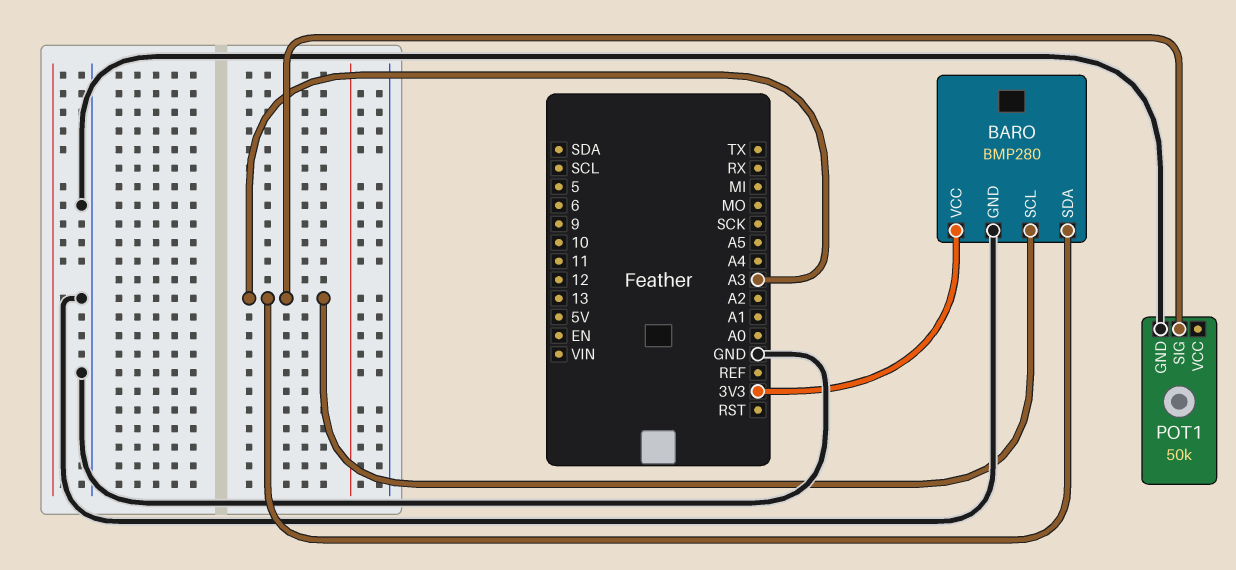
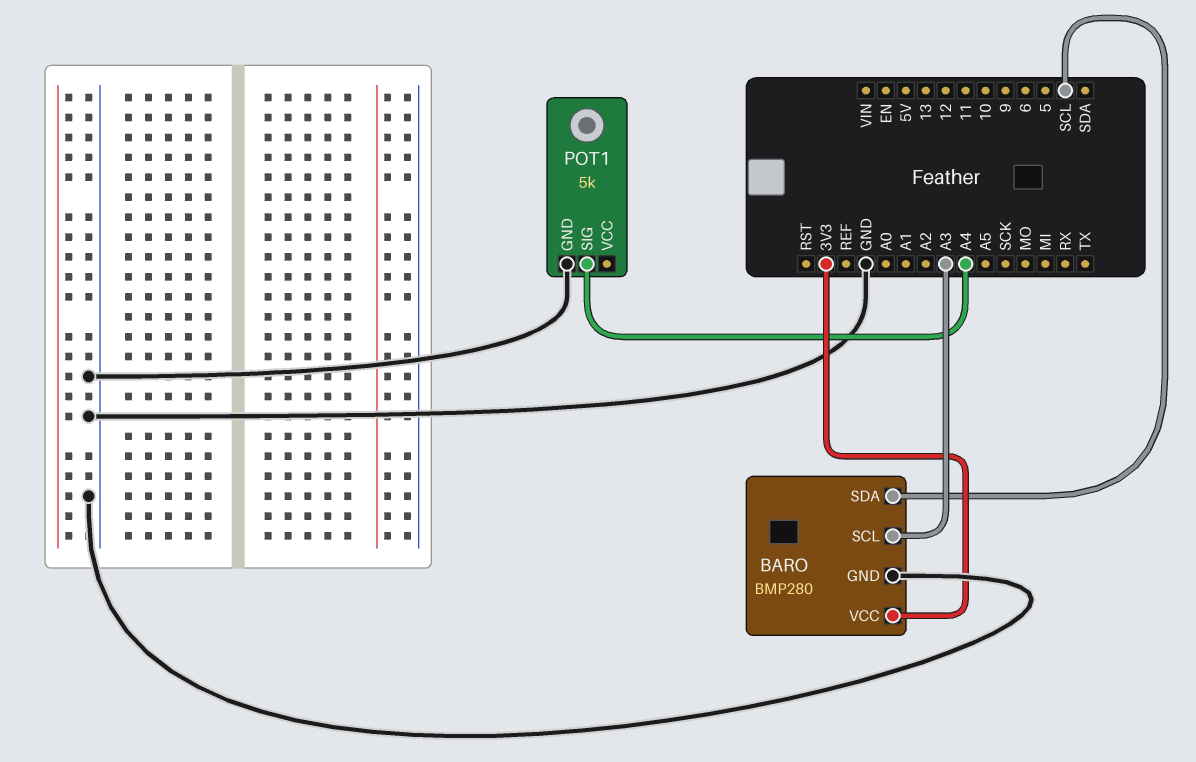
BARO pin SDA: A3 -> SCL
POT1: 50k -> 5k
POT1 pin SIG: A3 -> A4

